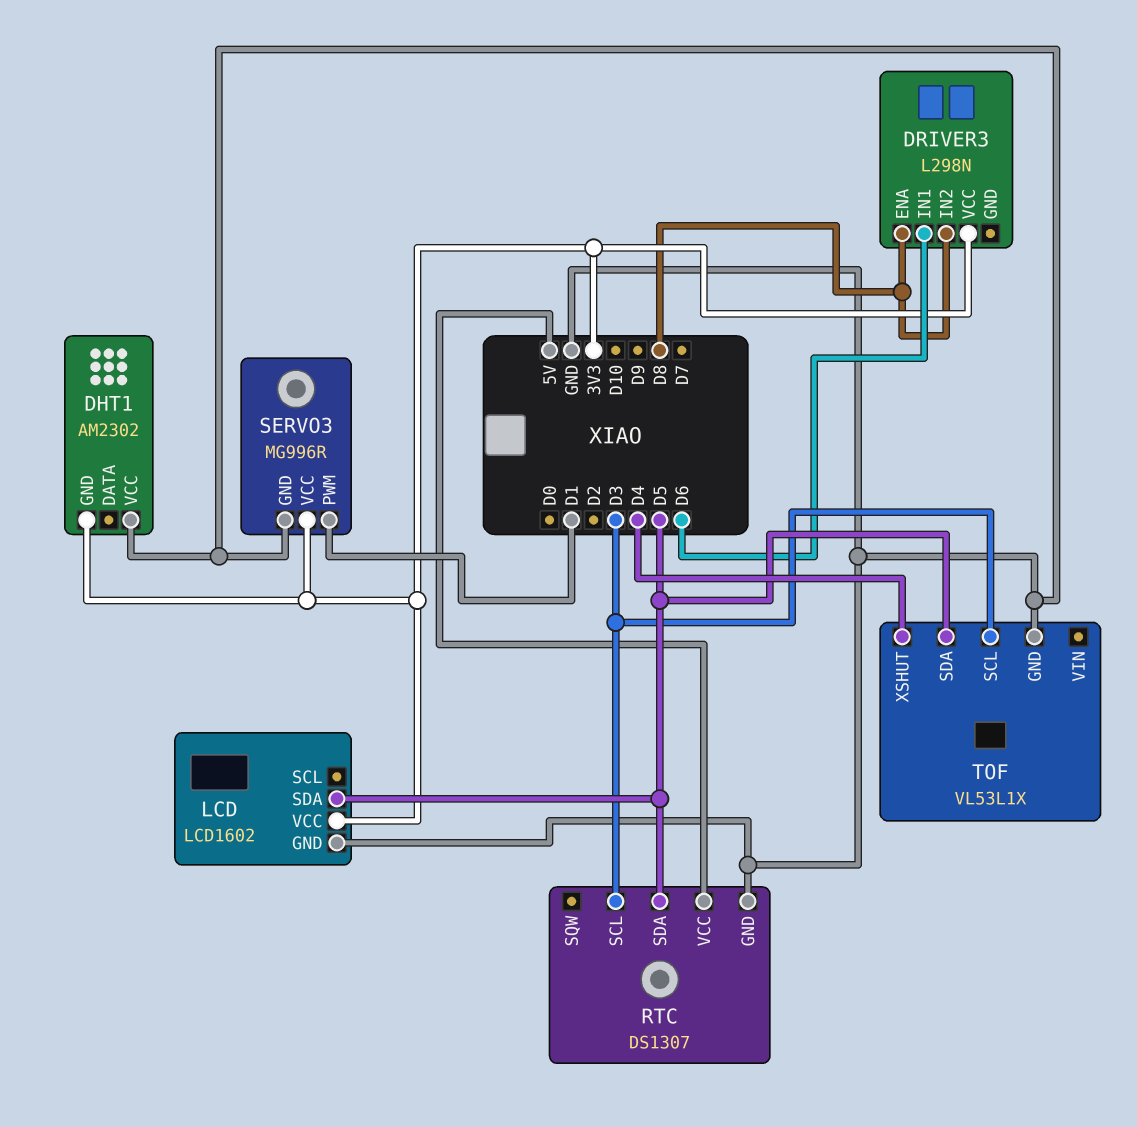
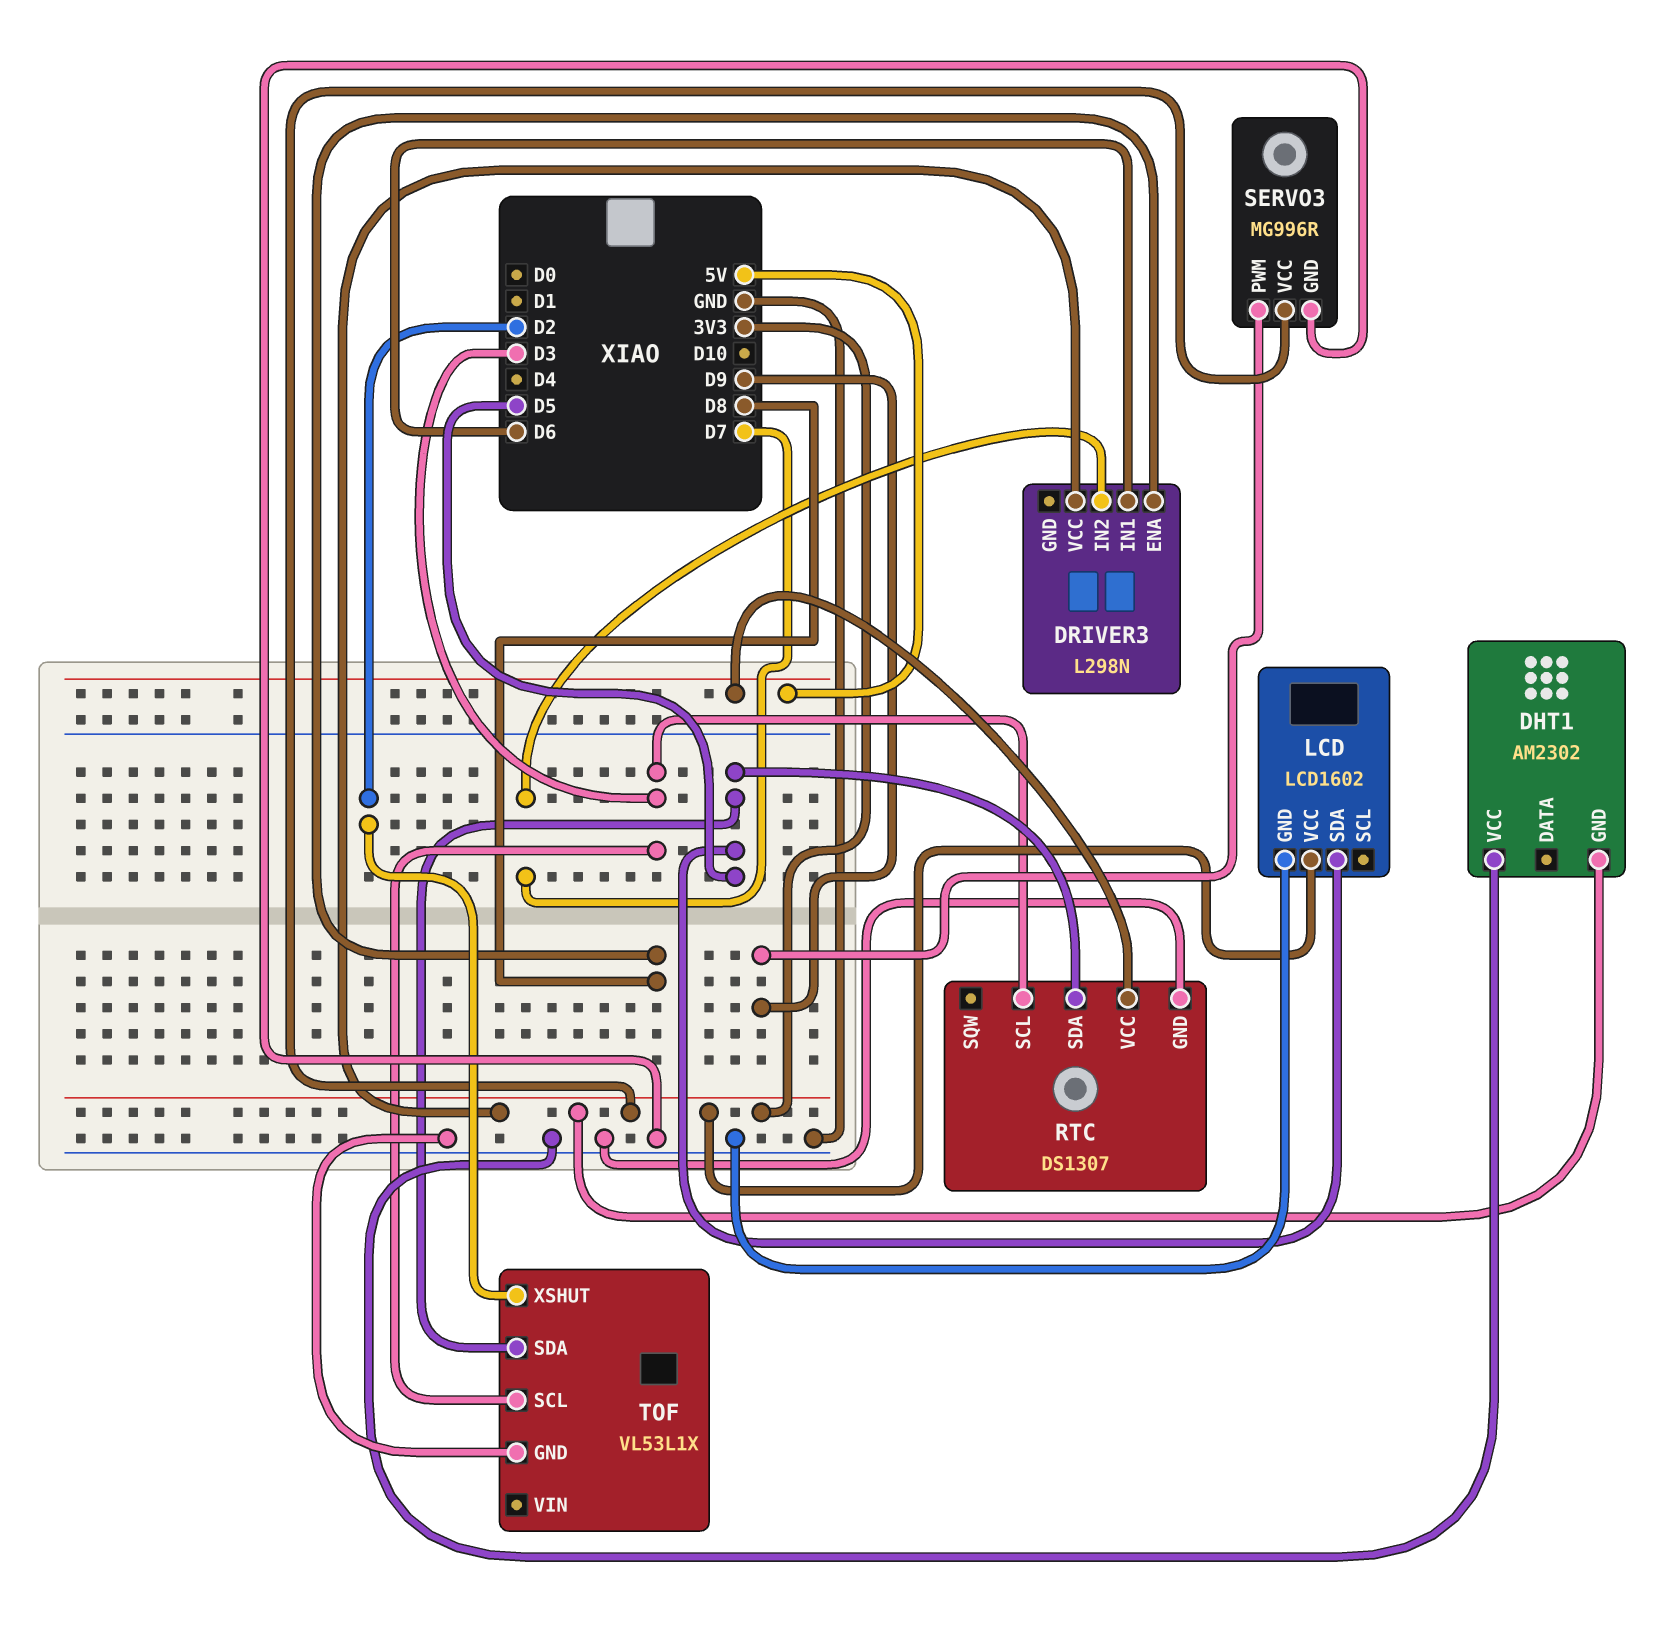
DRIVER3 pin IN2: D8 -> D7
SERVO3 pin PWM: D1 -> D9
TOF pin XSHUT: D4 -> D2

